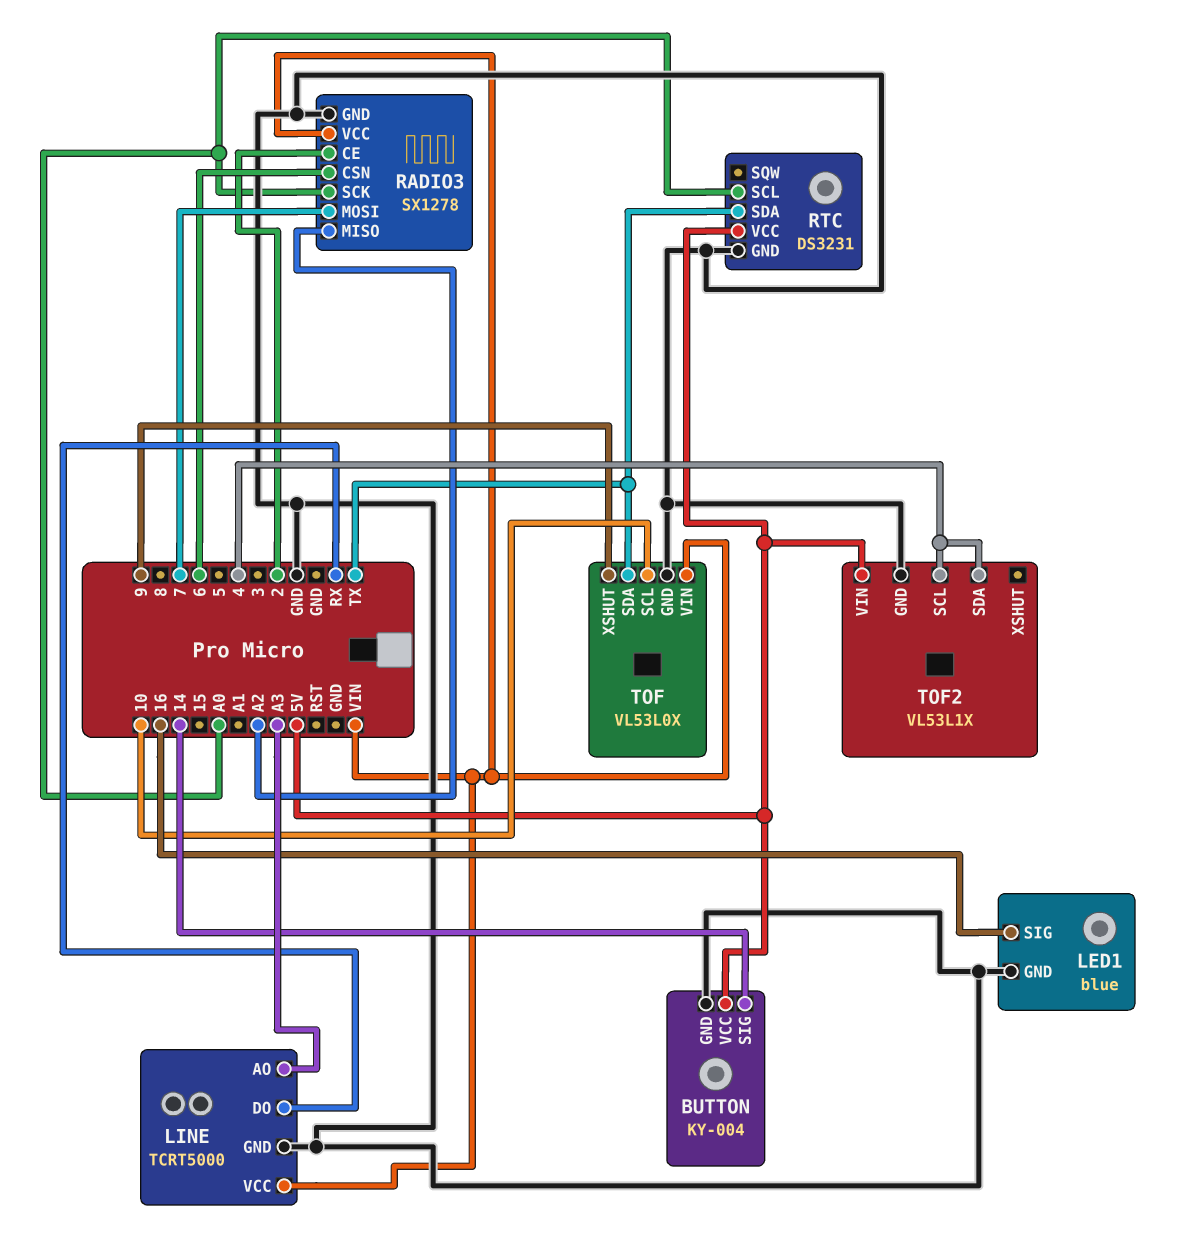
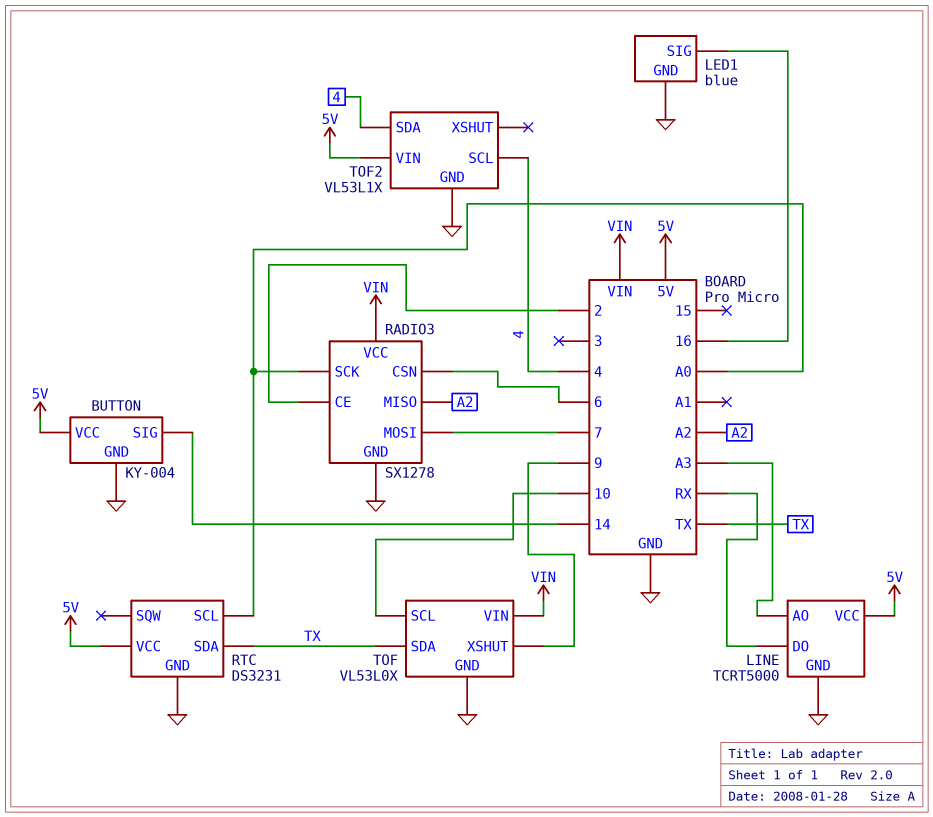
LINE pin VCC: VIN -> 5V

